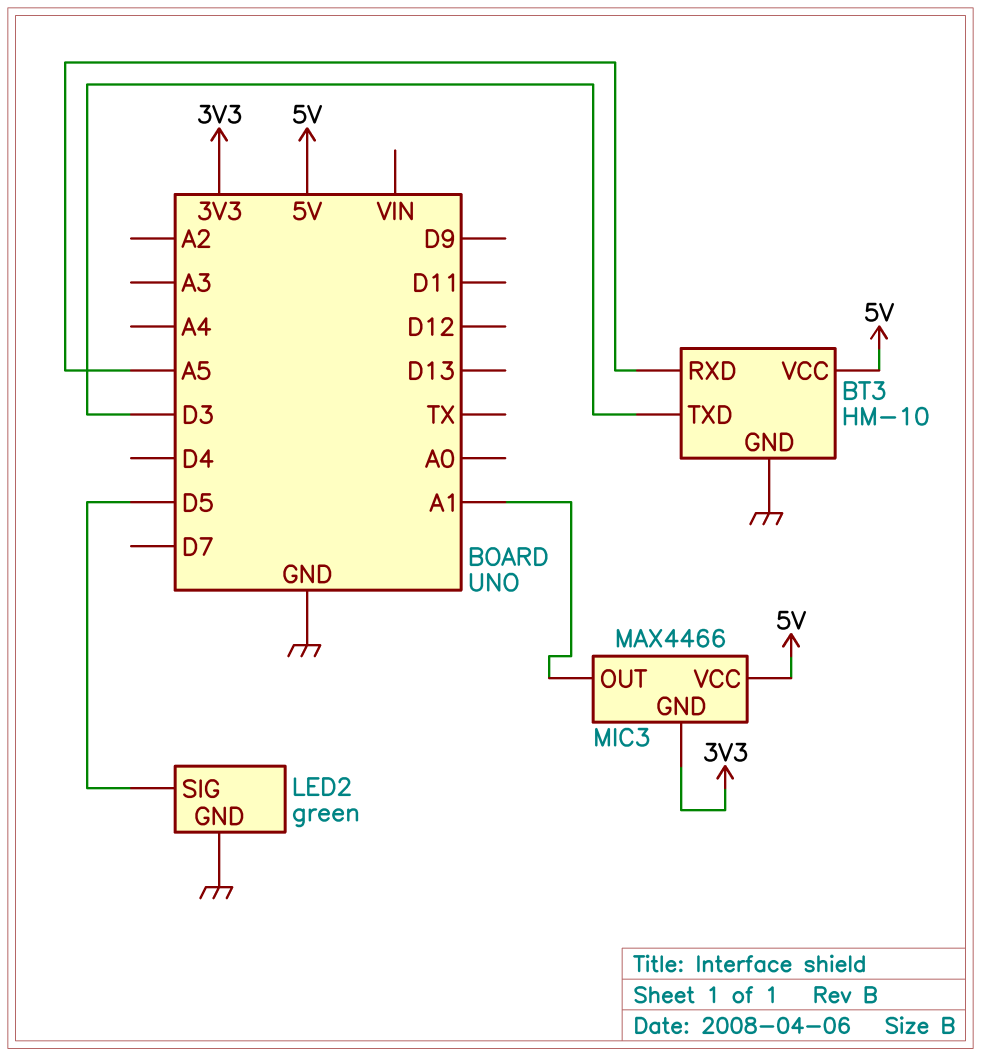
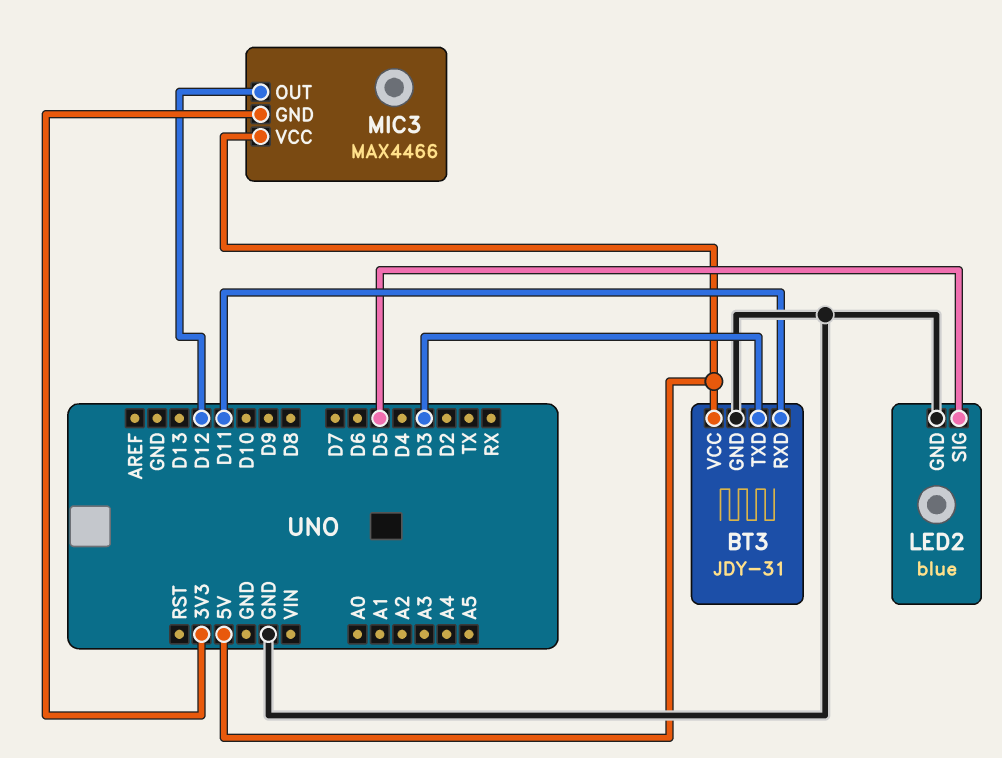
BT3: HM-10 -> JDY-31
BT3 pin RXD: A5 -> D11
LED2: green -> blue
MIC3 pin OUT: A1 -> D12

